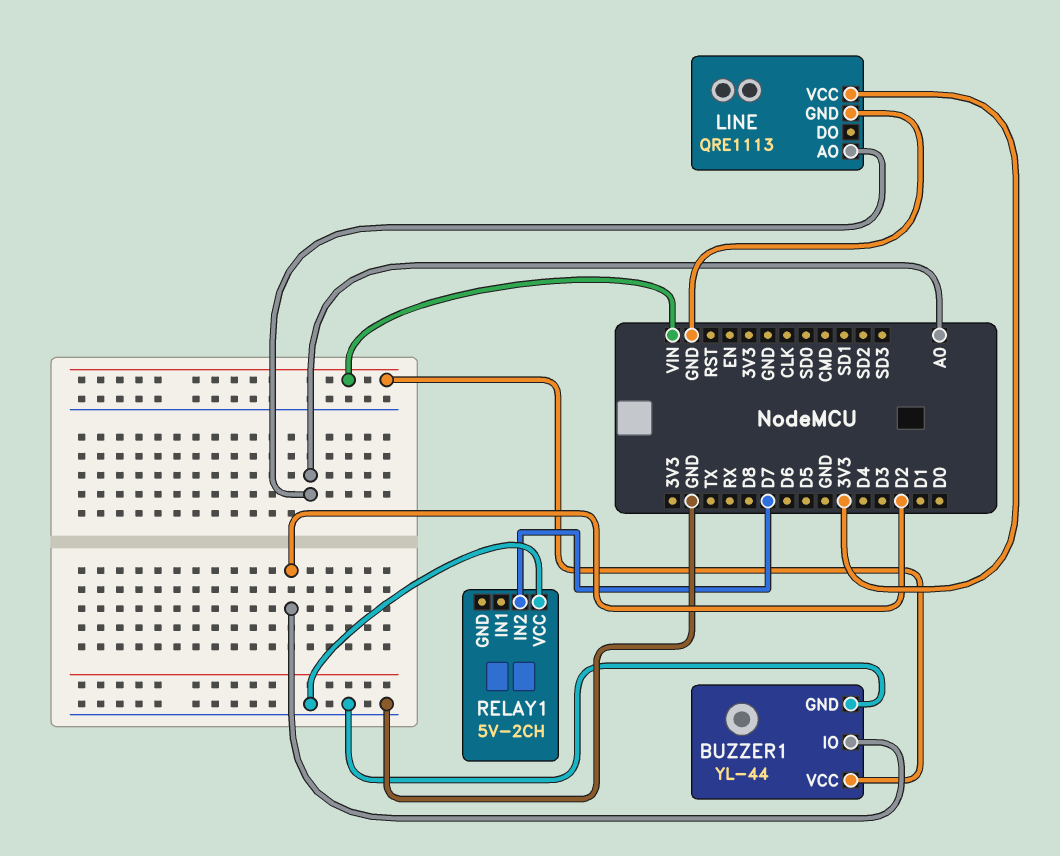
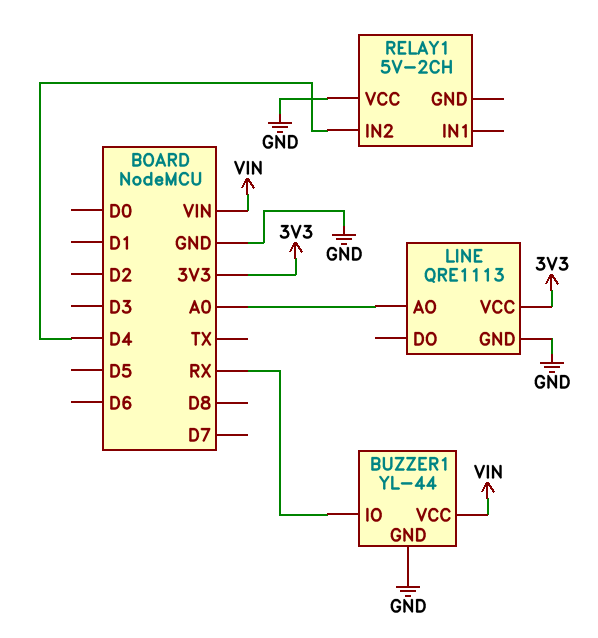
BUZZER1 pin IO: D2 -> RX
RELAY1 pin IN2: D7 -> D4

